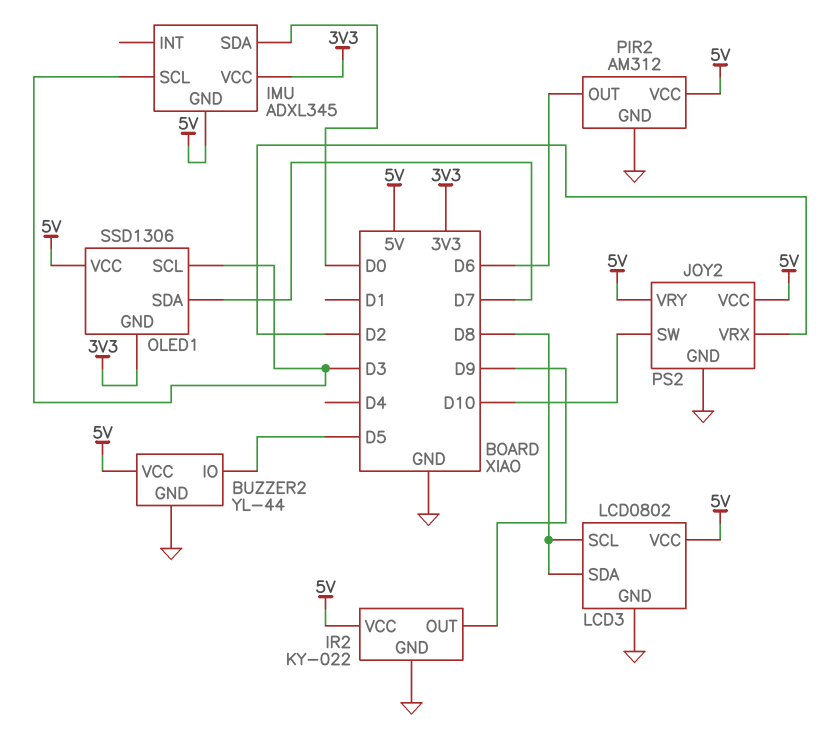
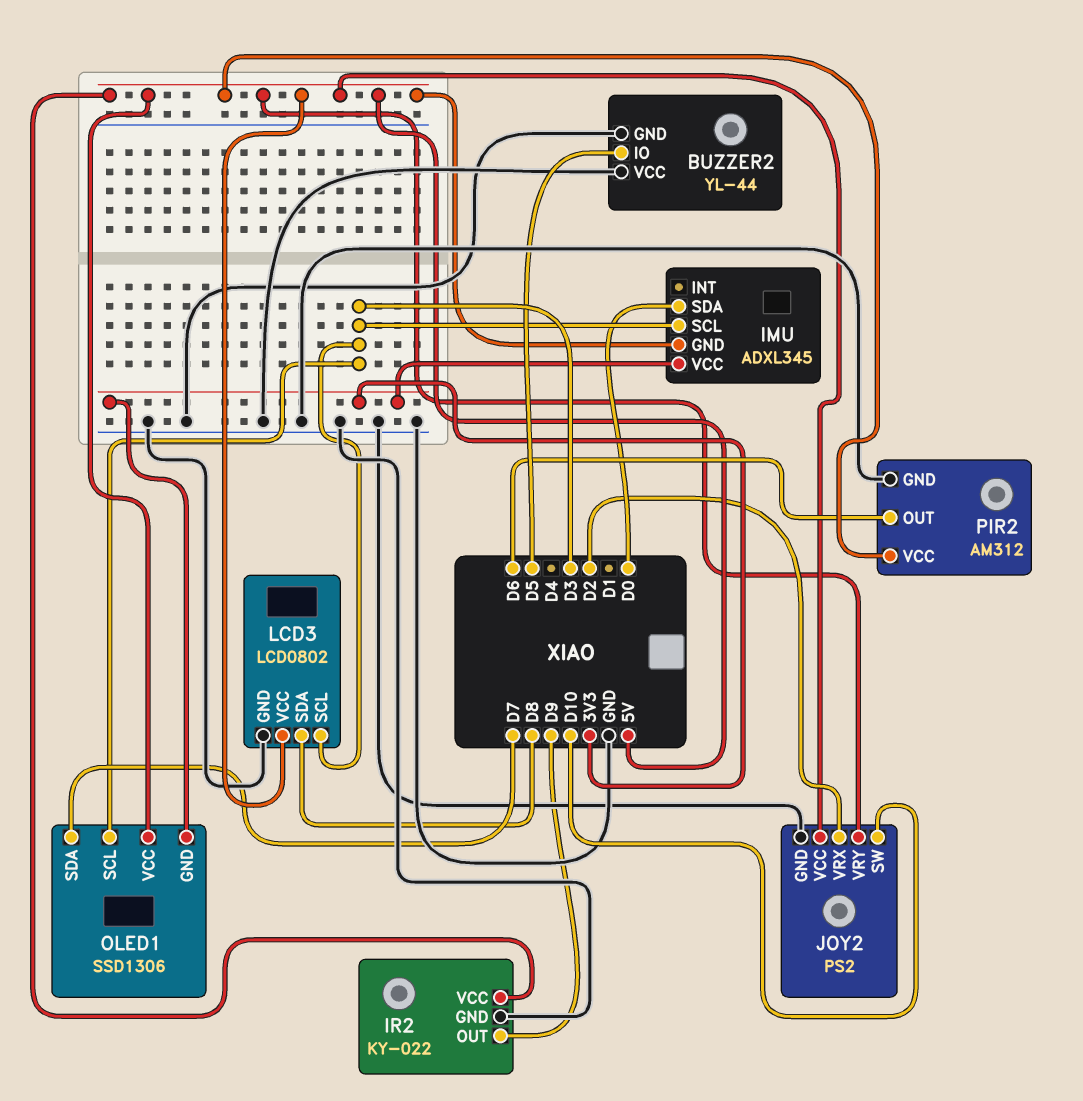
BUZZER2 pin VCC: 5V -> GND
LCD3 pin SCL: D8 -> D3

